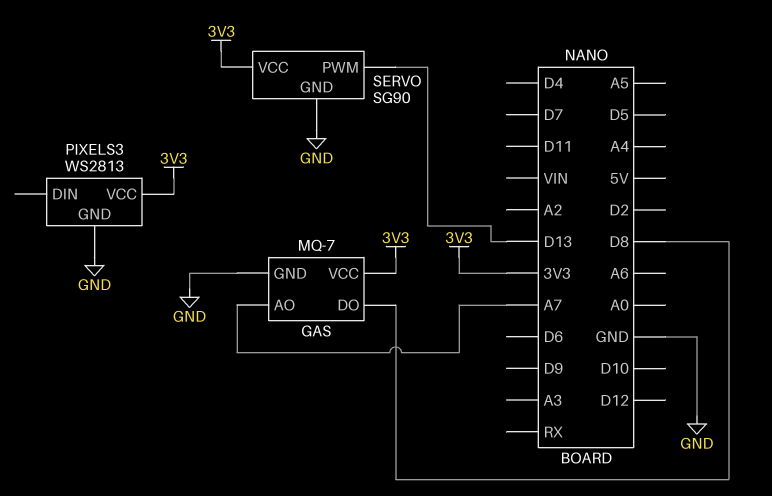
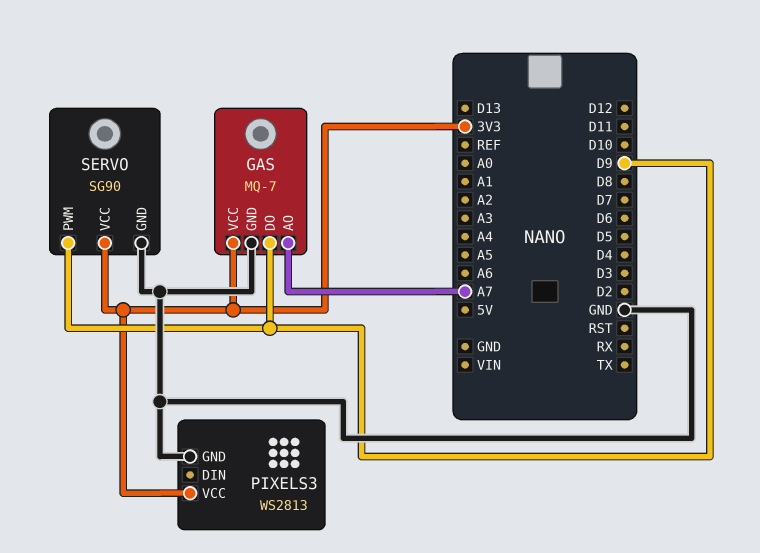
GAS pin DO: D8 -> D9
SERVO pin PWM: D13 -> D9

